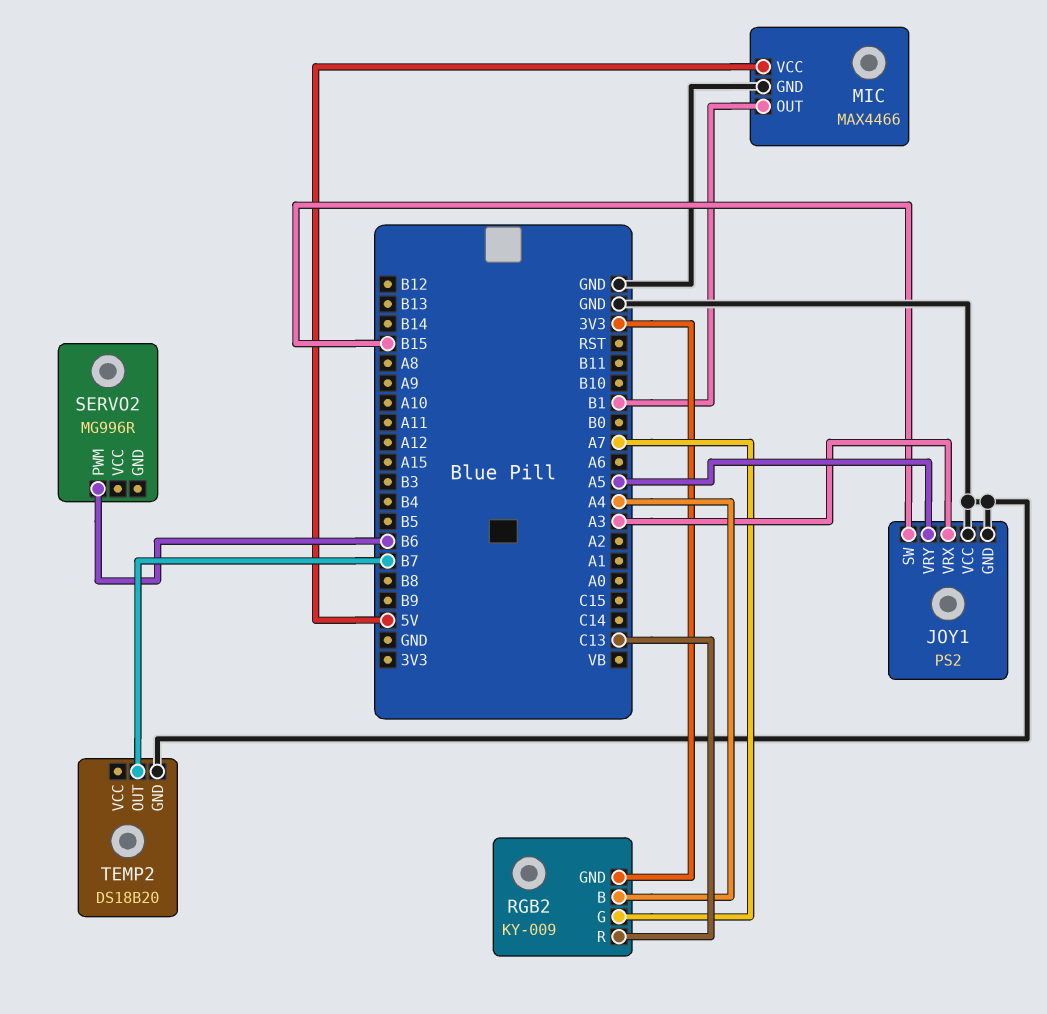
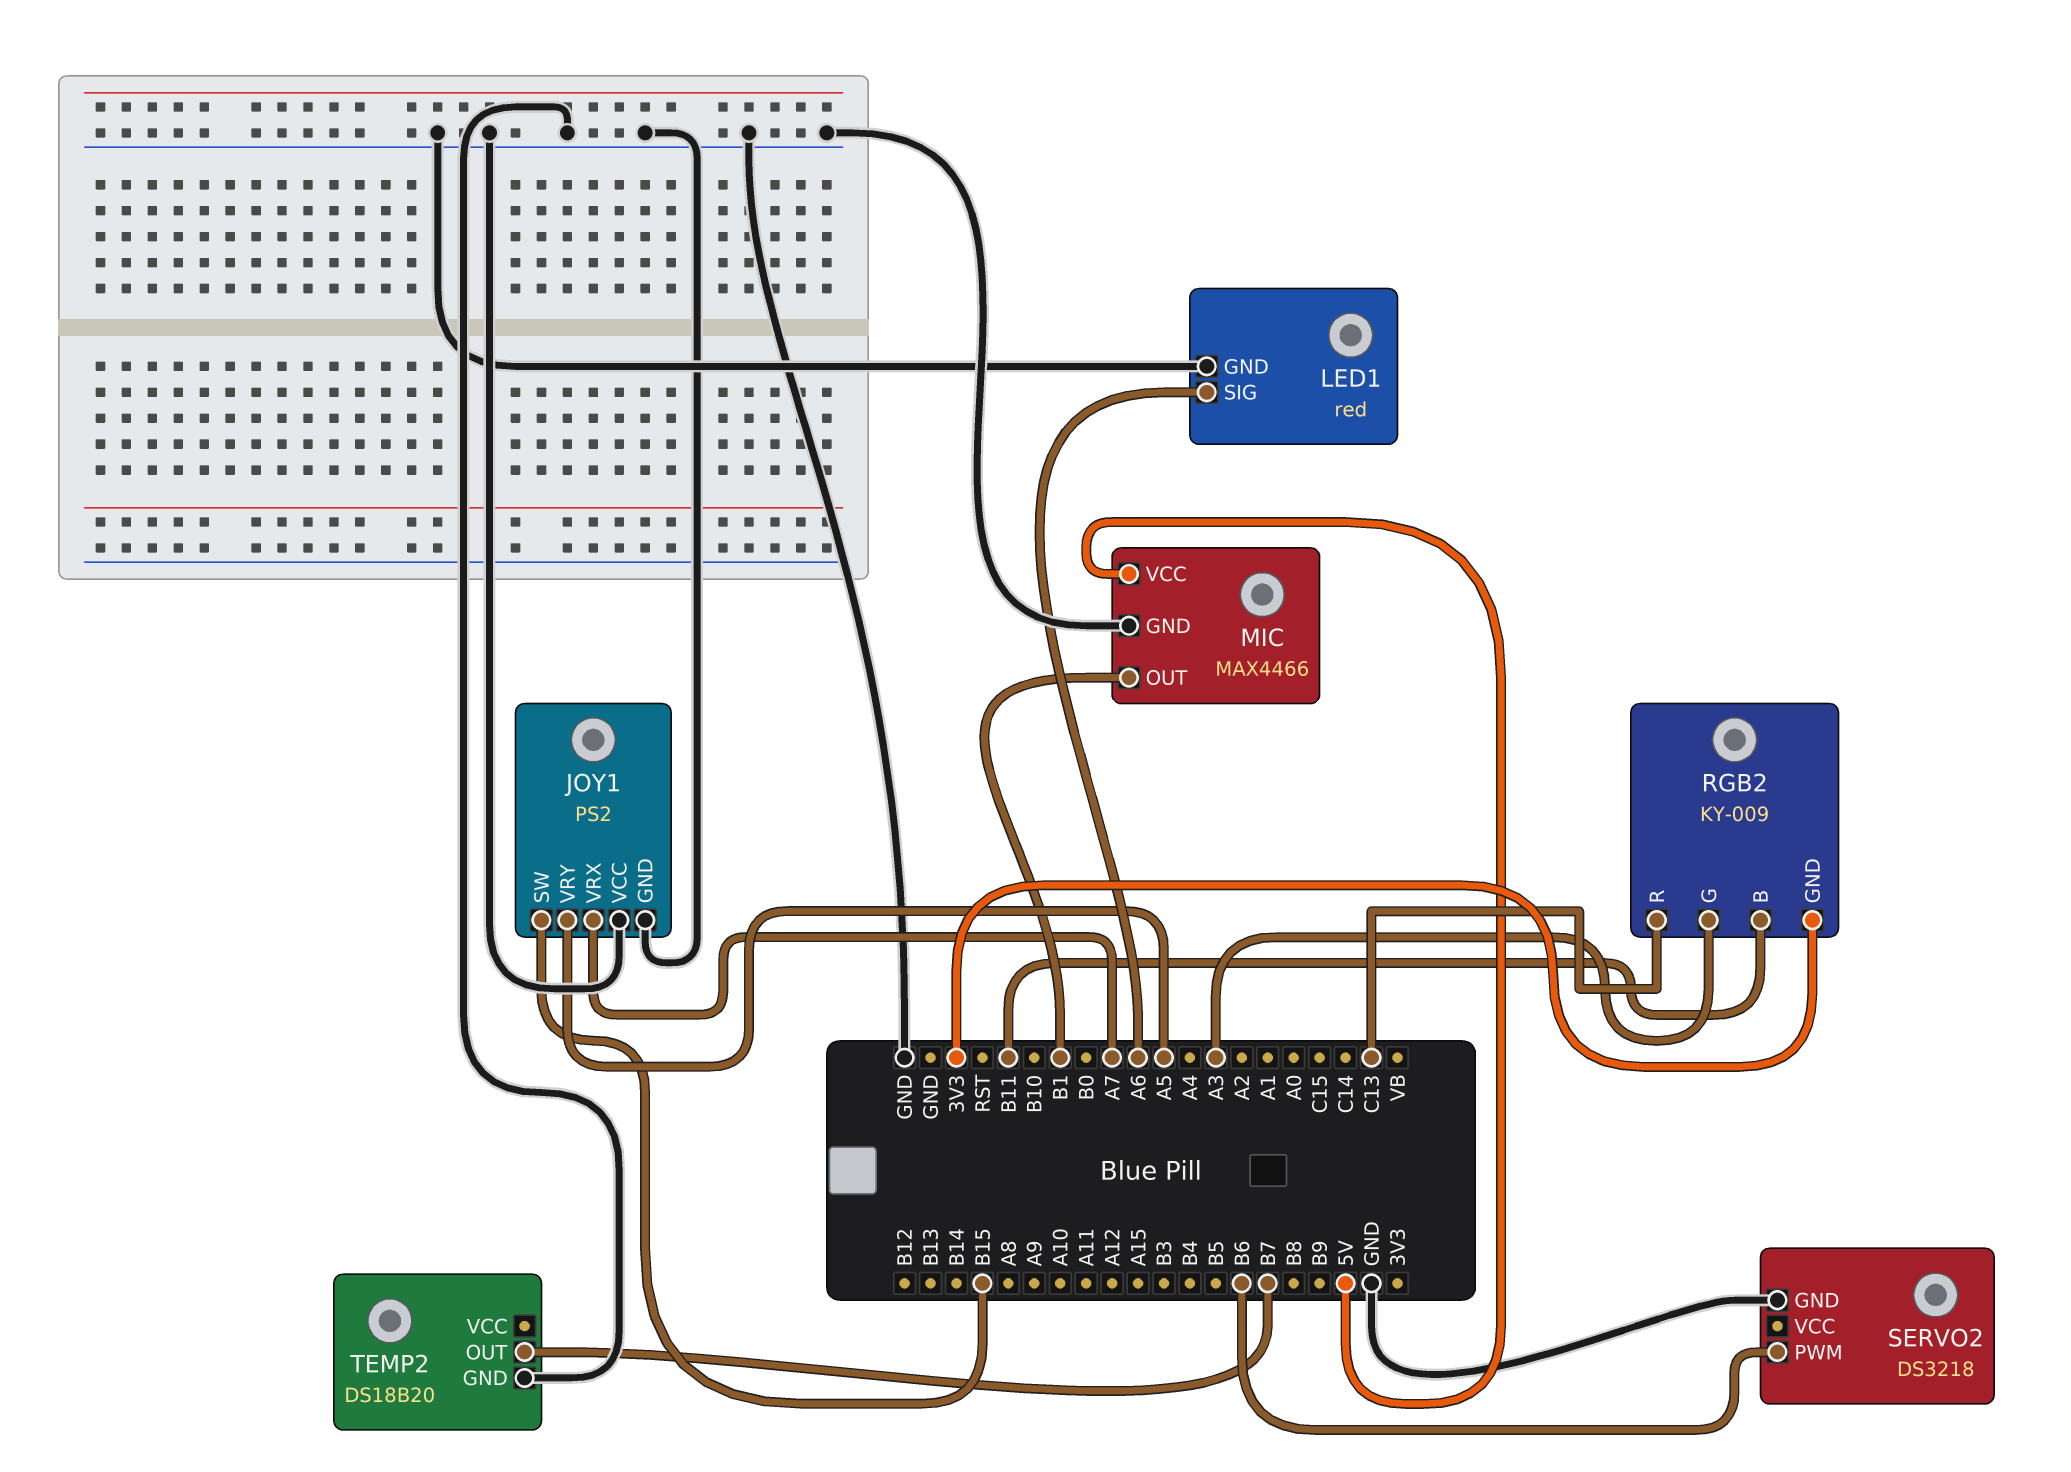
JOY1 pin VRX: A3 -> A7
LED1: none -> red
LED1 pin GND: none -> GND
LED1 pin SIG: none -> A6
RGB2 pin B: A4 -> B11
RGB2 pin G: A7 -> A3
SERVO2: MG996R -> DS3218
SERVO2 pin GND: none -> GND

